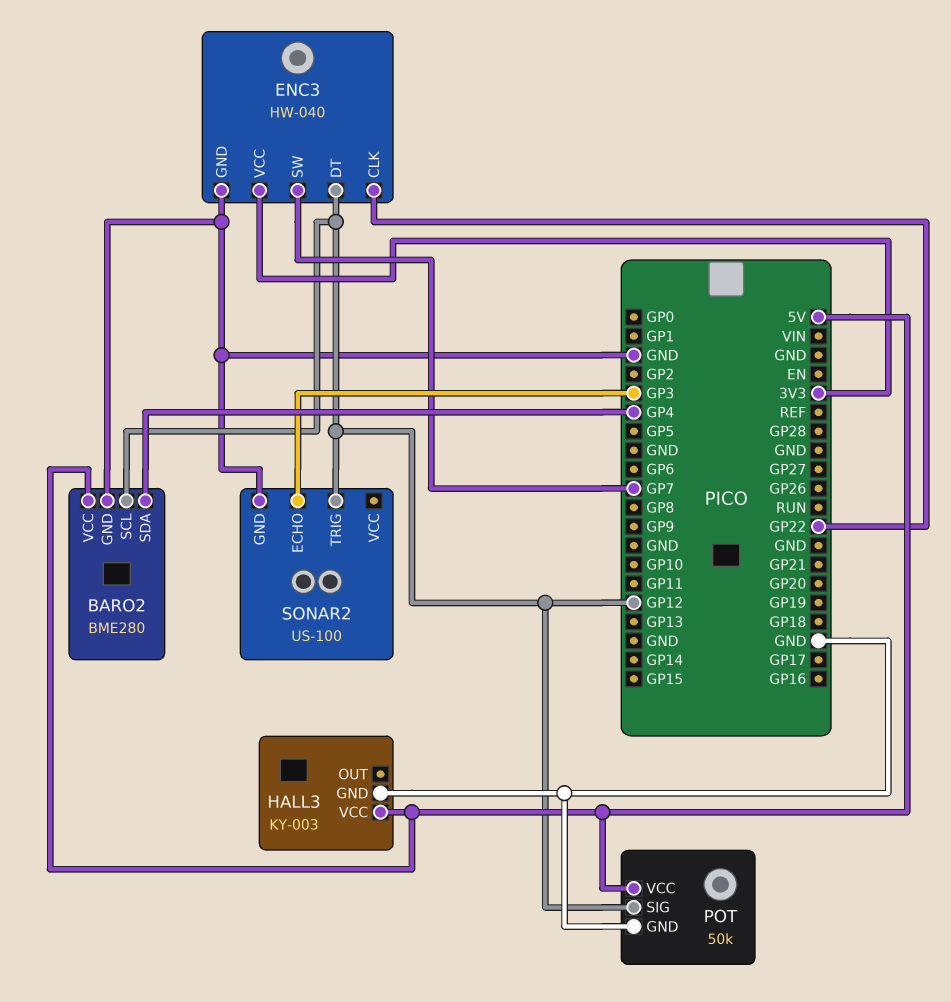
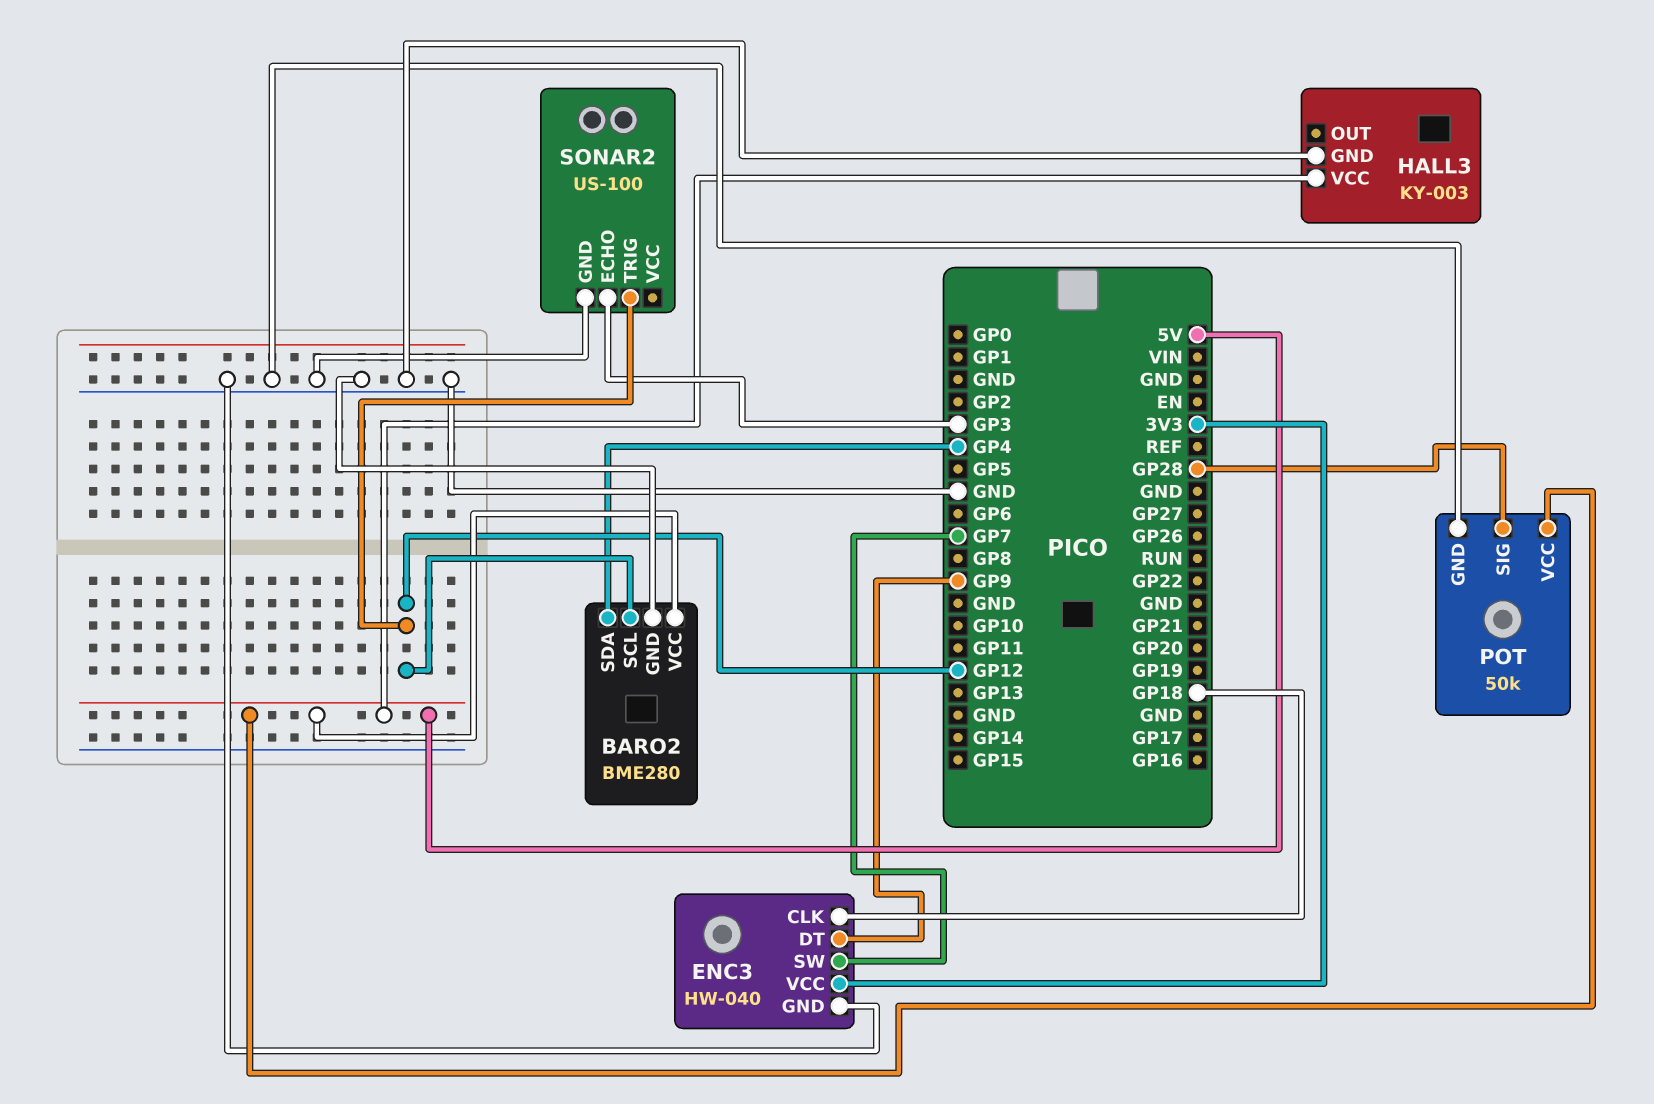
ENC3 pin CLK: GP22 -> GP18
ENC3 pin DT: GP12 -> GP9
POT pin SIG: GP12 -> GP28

